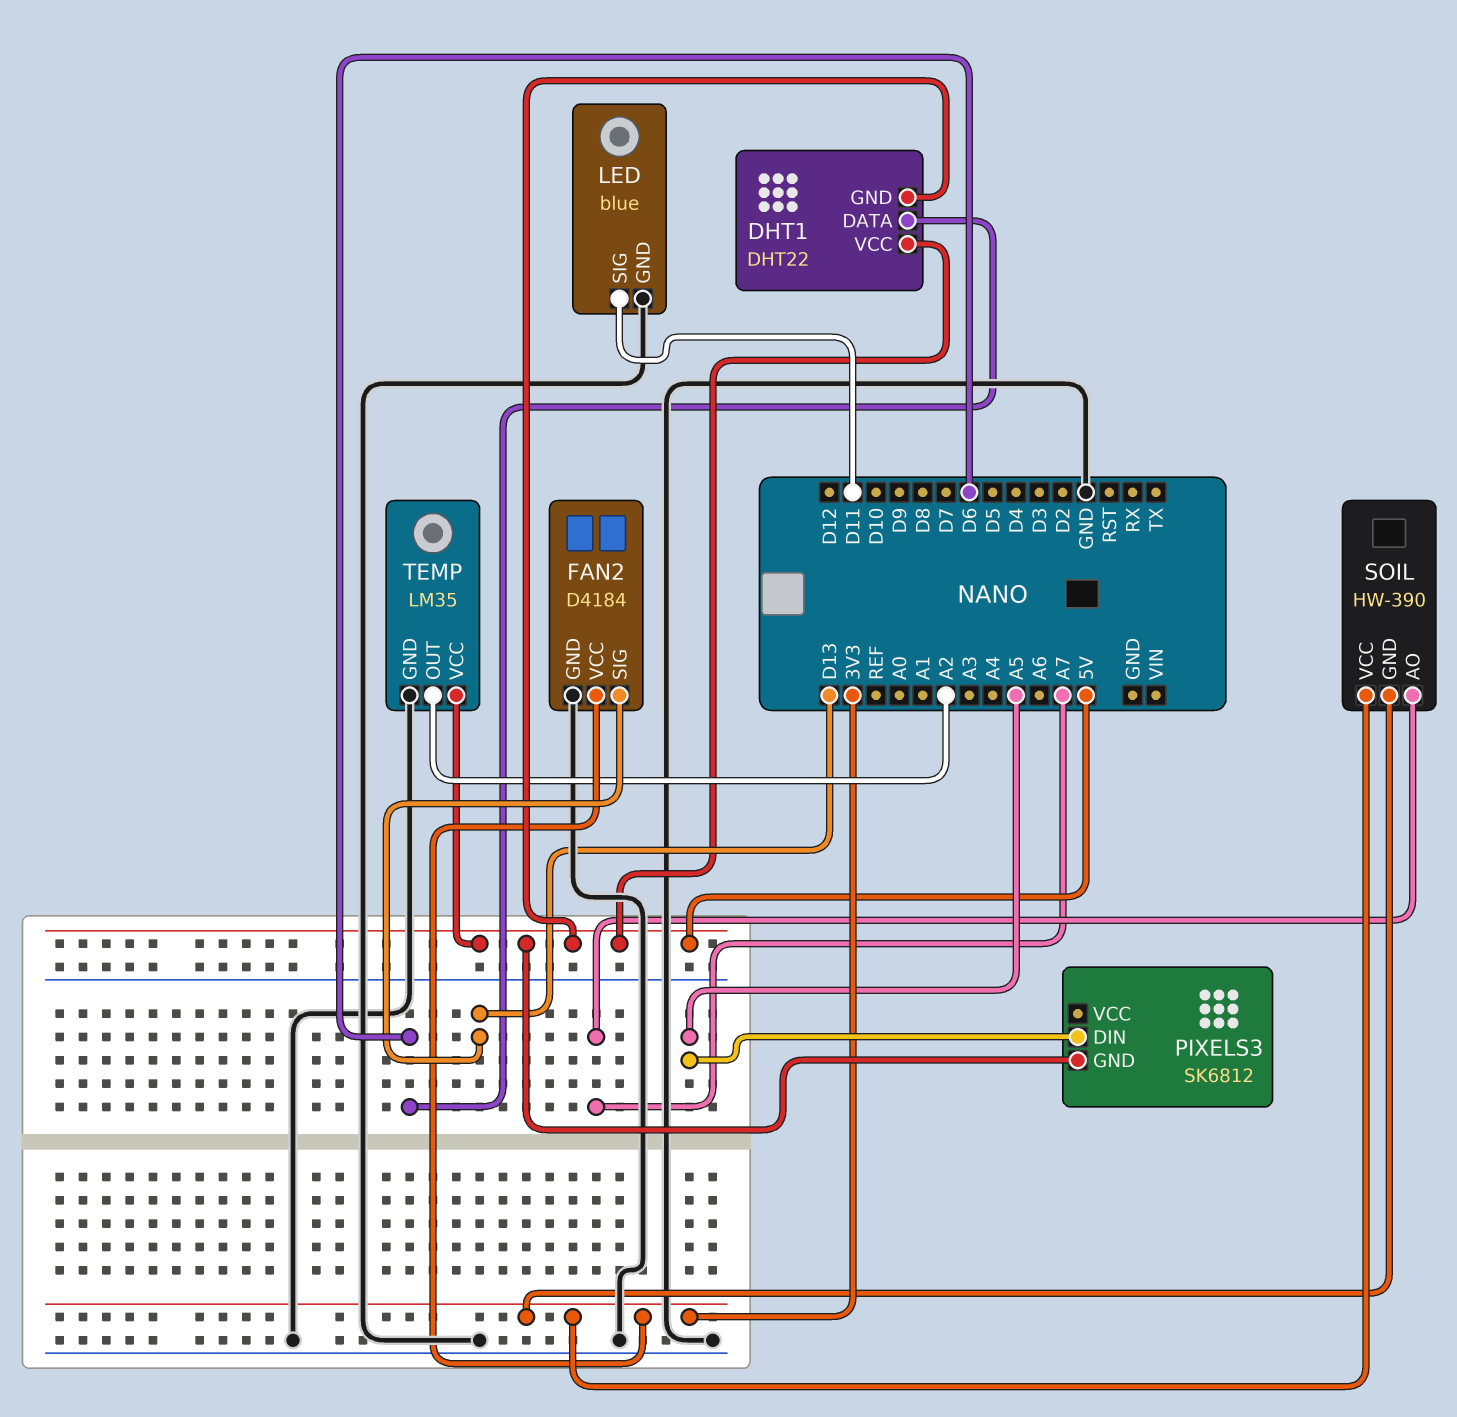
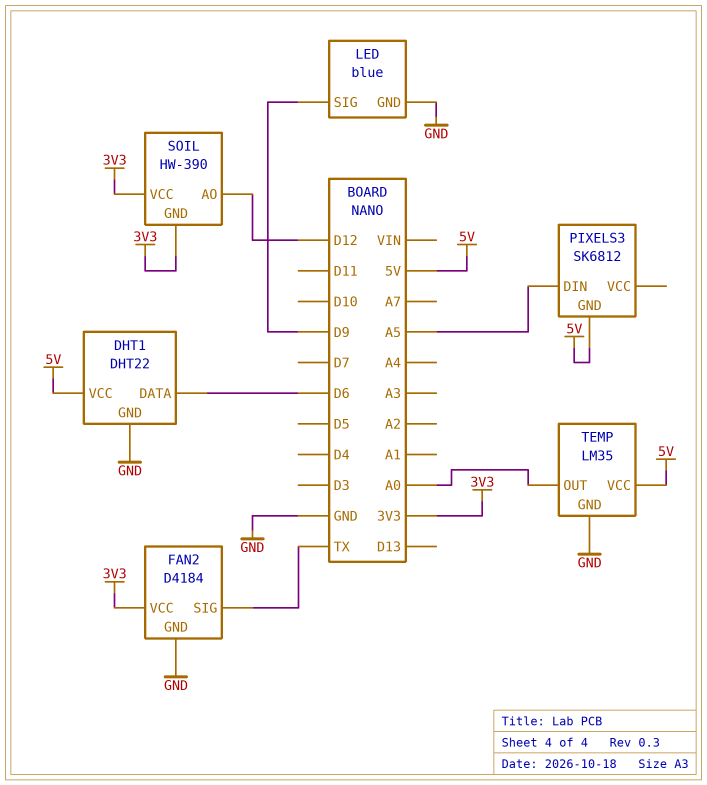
DHT1 pin GND: 5V -> GND
FAN2 pin SIG: D13 -> TX
LED pin SIG: D11 -> D9
SOIL pin AO: A7 -> D12
TEMP pin OUT: A2 -> A0

